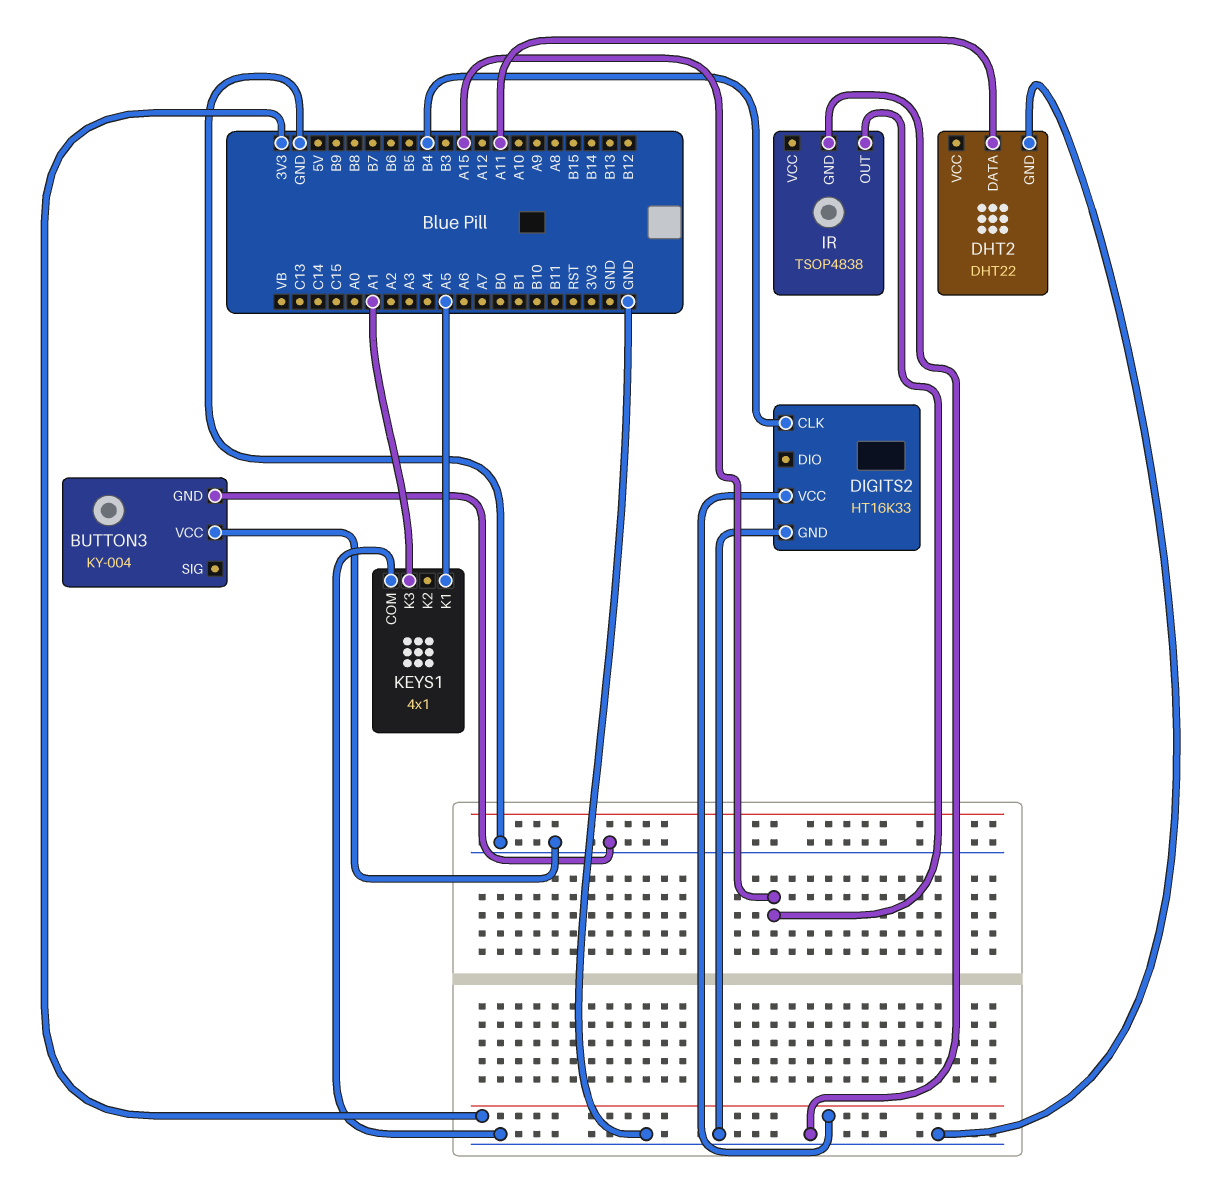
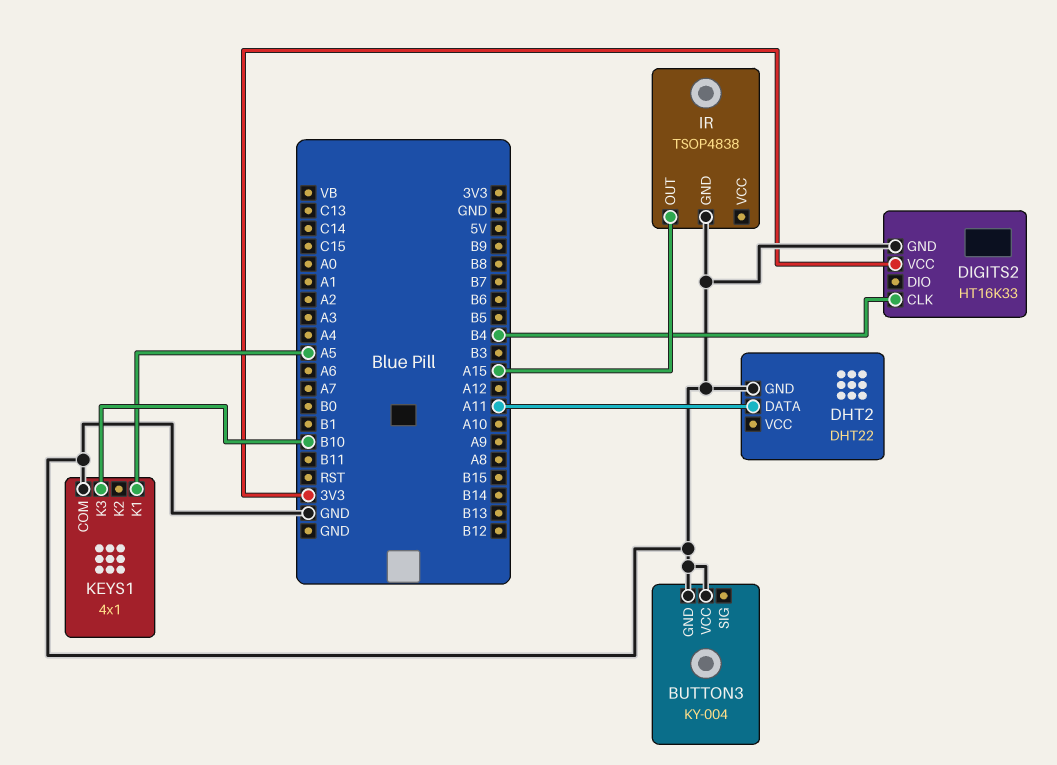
KEYS1 pin K3: A1 -> B10

